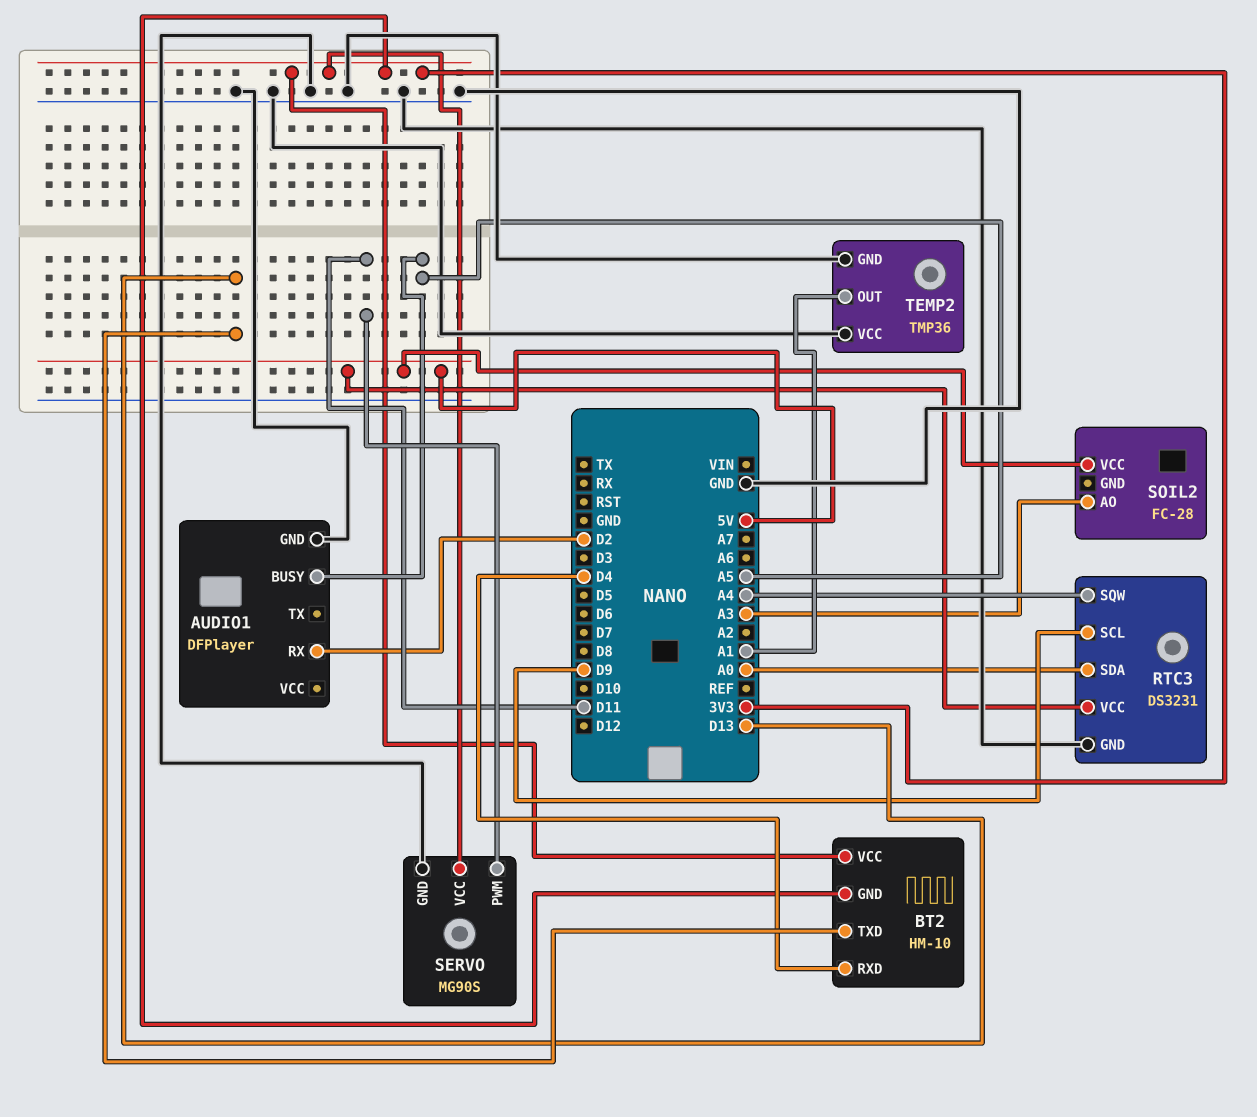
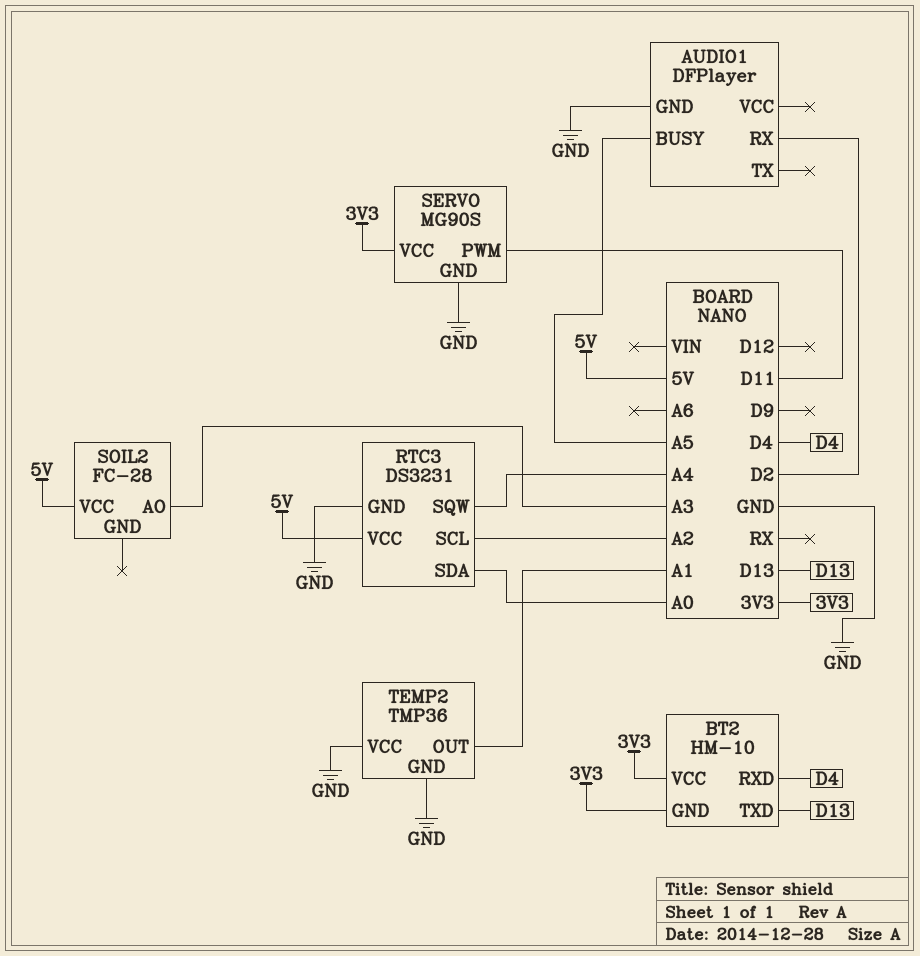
RTC3 pin SCL: D9 -> A2

